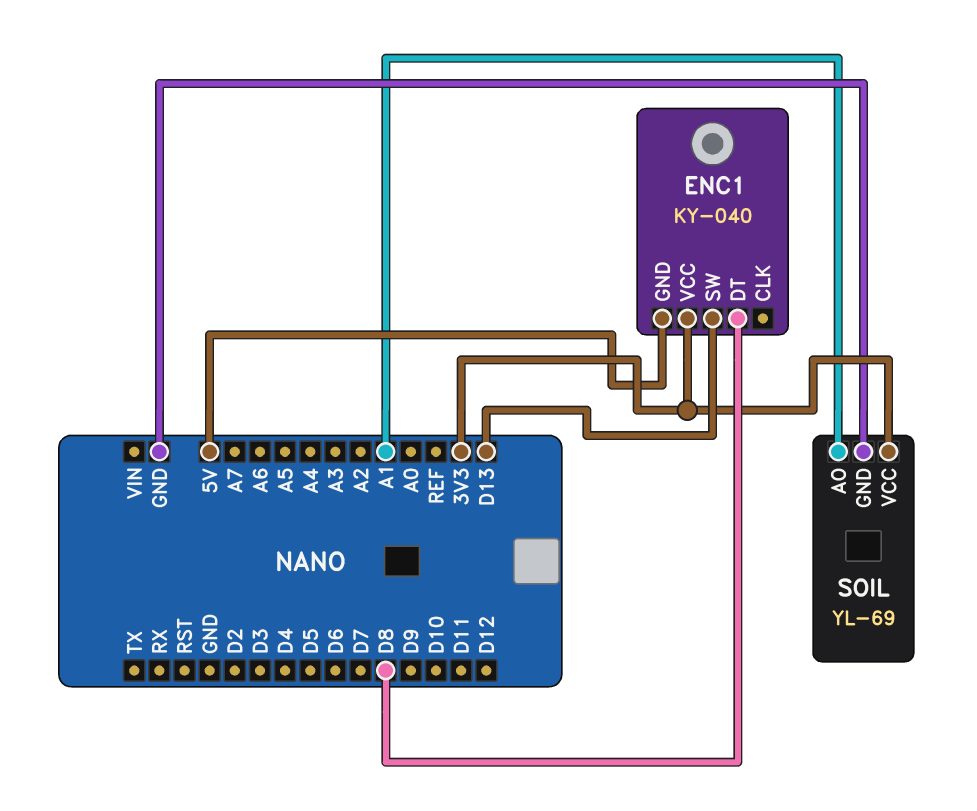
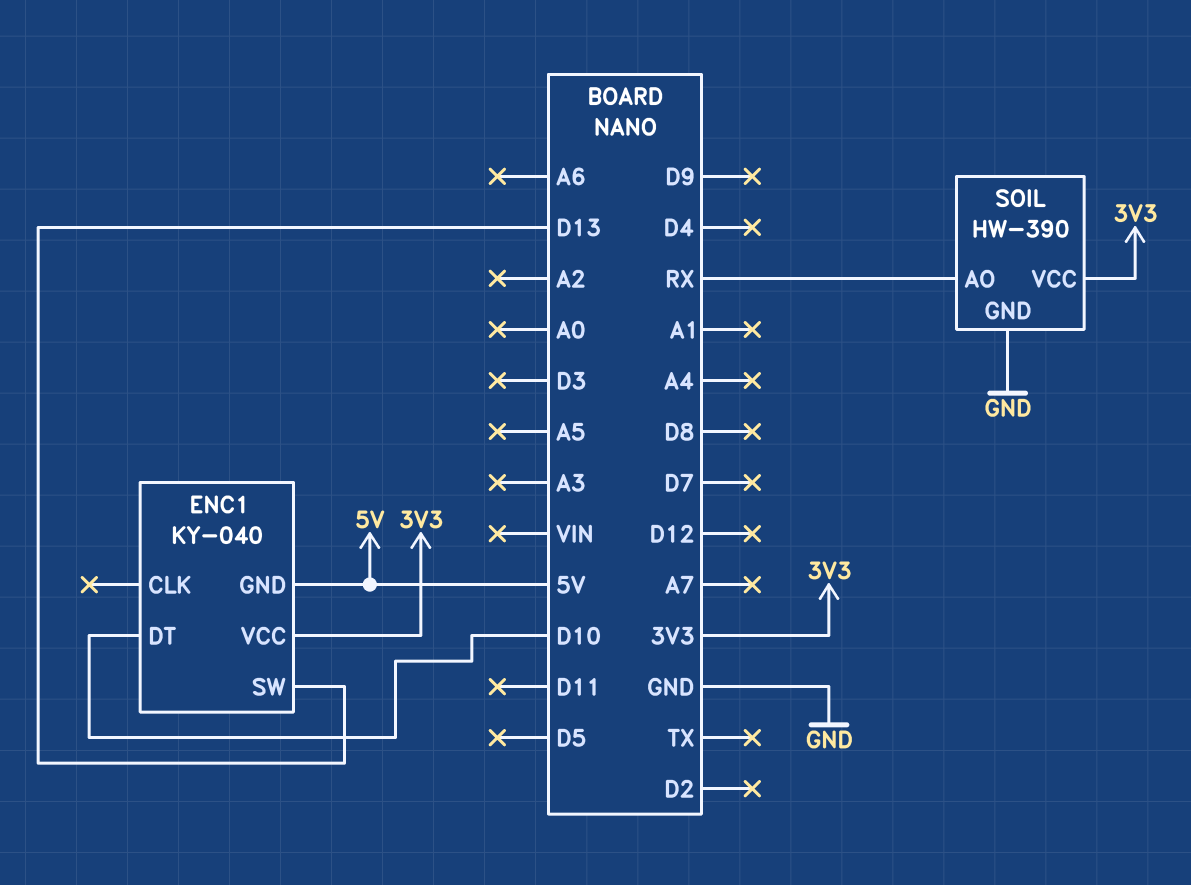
ENC1 pin DT: D8 -> D10
SOIL: YL-69 -> HW-390
SOIL pin AO: A1 -> RX

